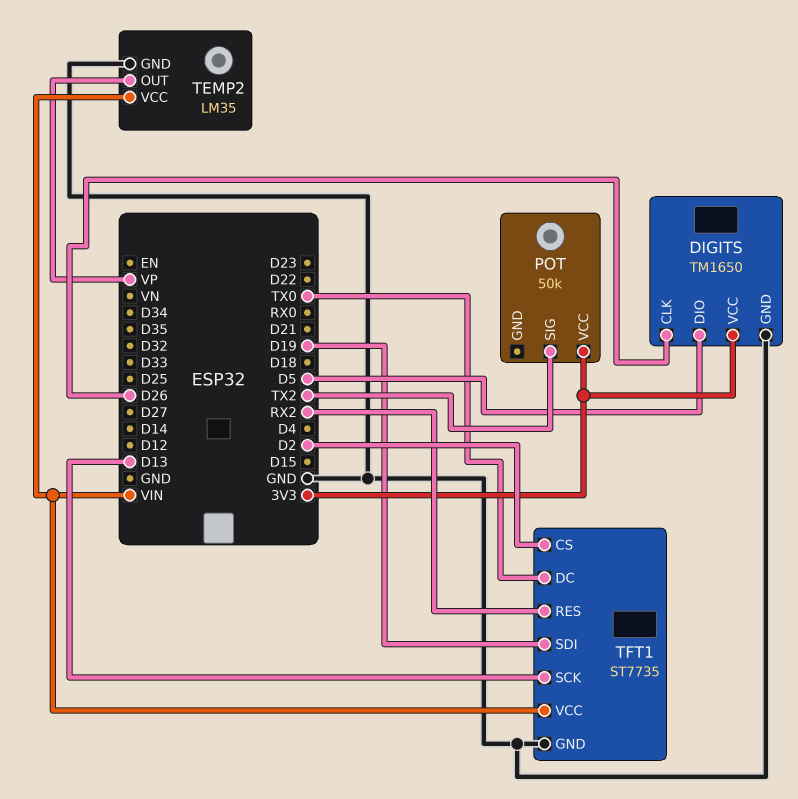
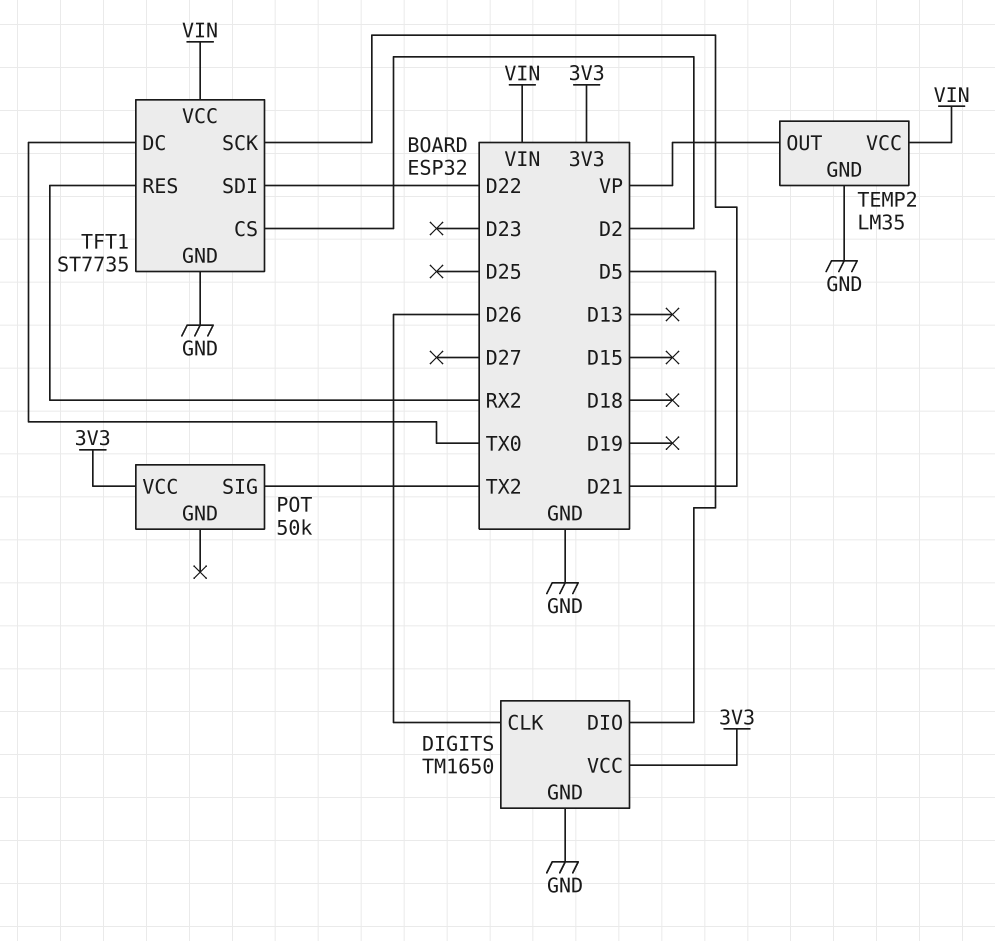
TFT1 pin SCK: D13 -> D21
TFT1 pin SDI: D19 -> D22

